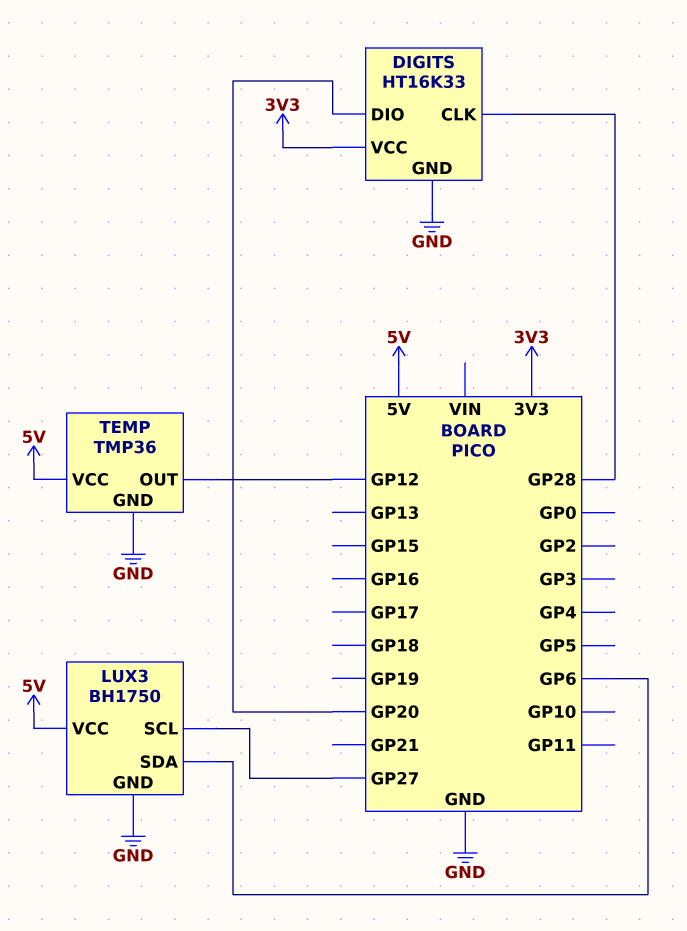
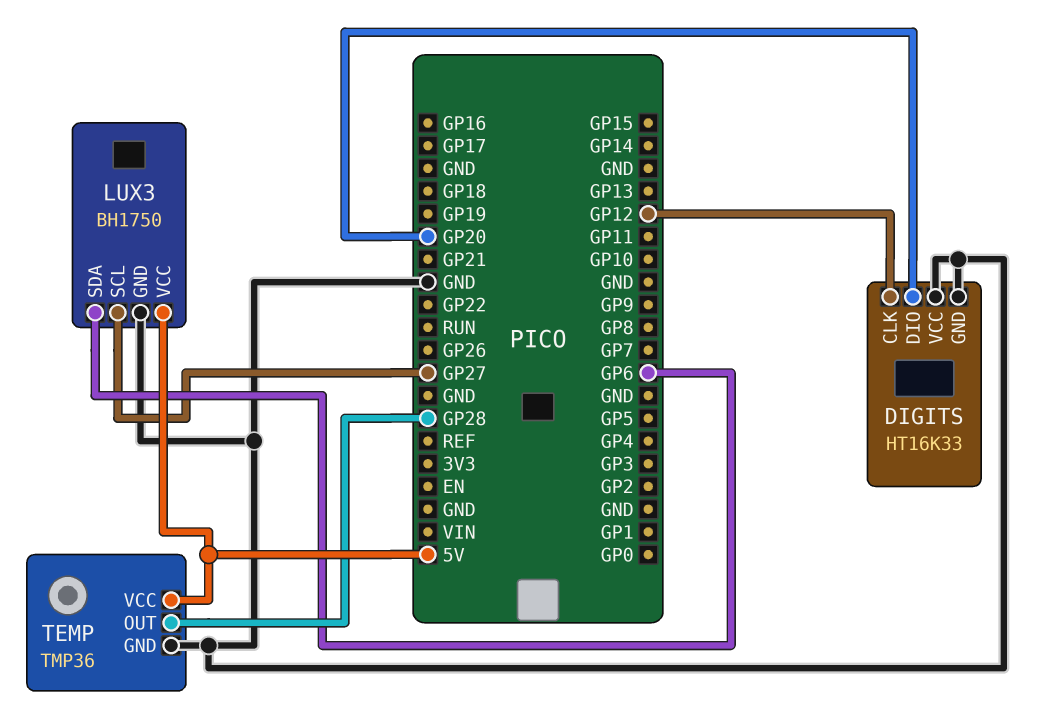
DIGITS pin CLK: GP28 -> GP12
DIGITS pin VCC: 3V3 -> GND
TEMP pin OUT: GP12 -> GP28

